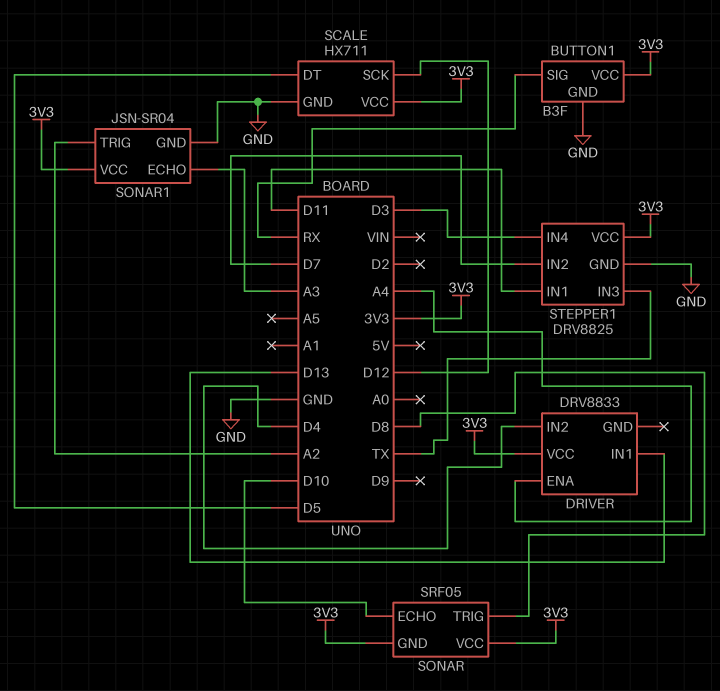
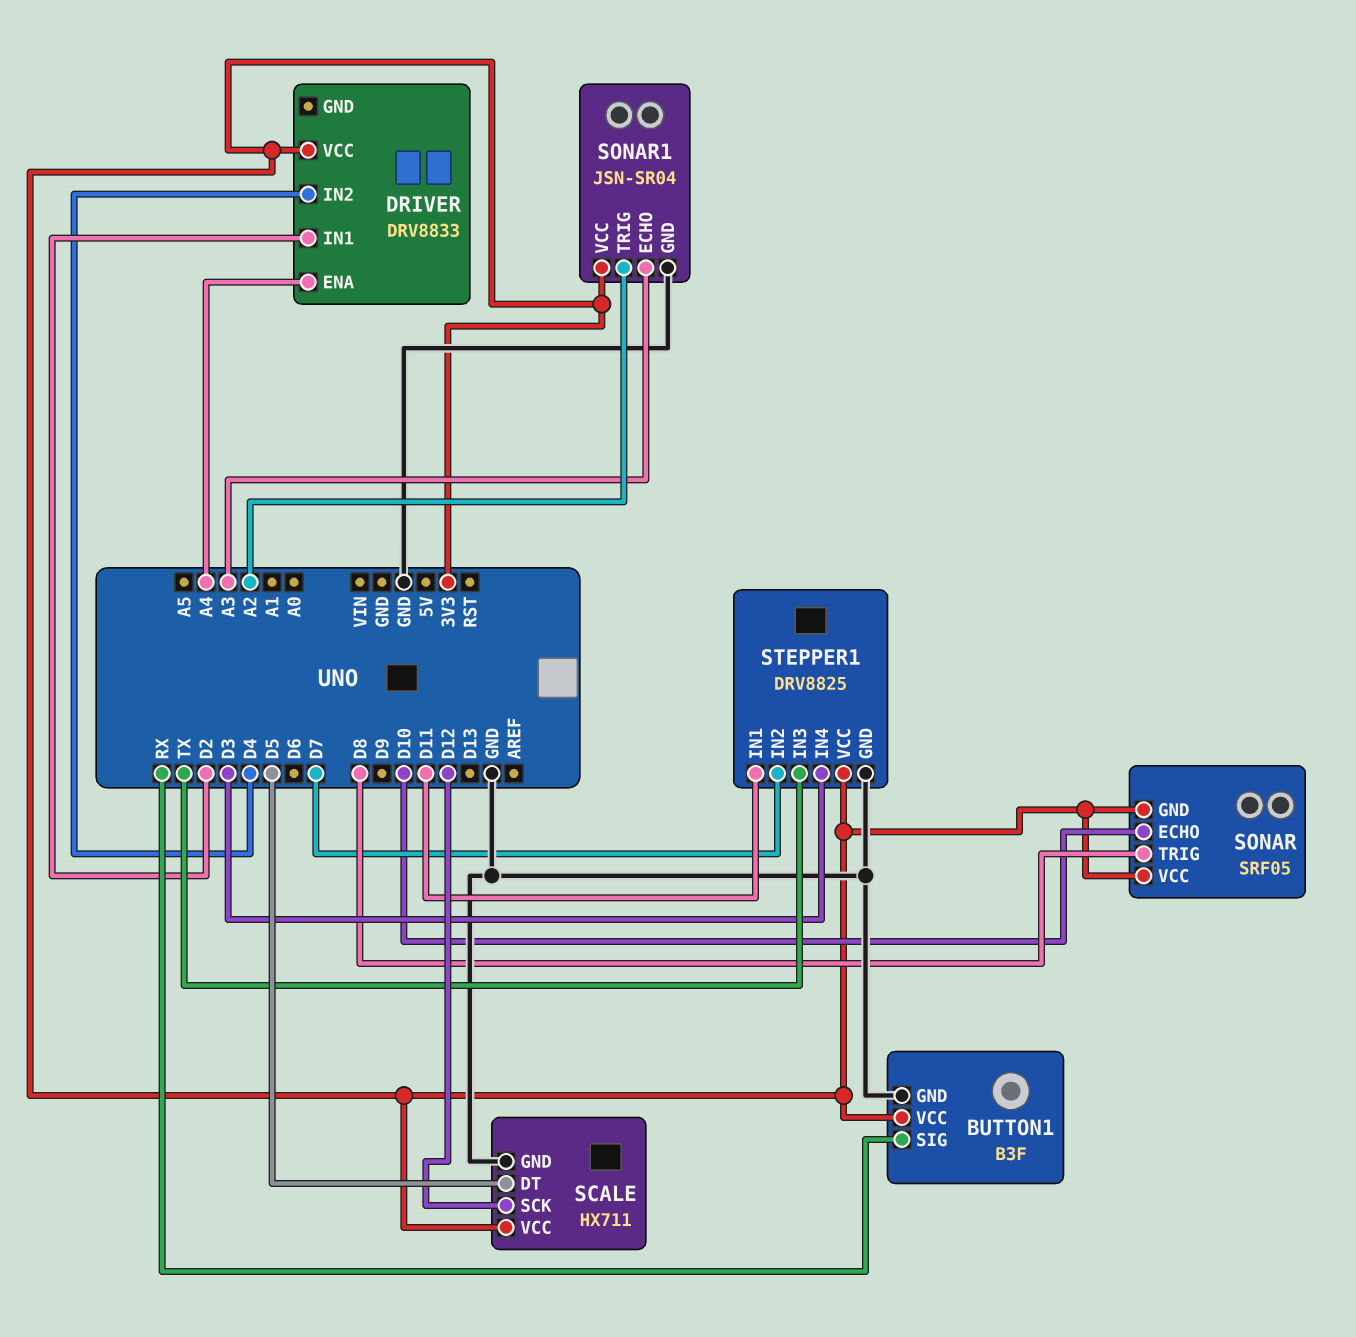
DRIVER pin IN1: D13 -> D2

